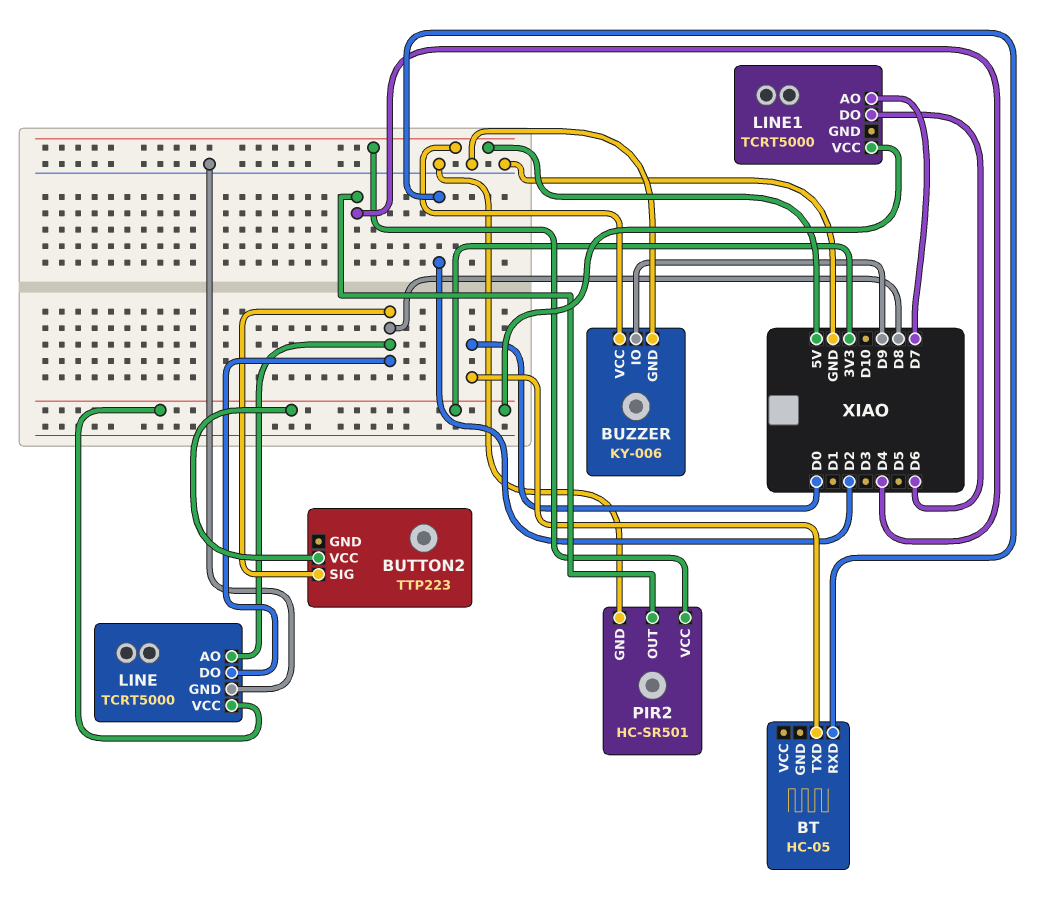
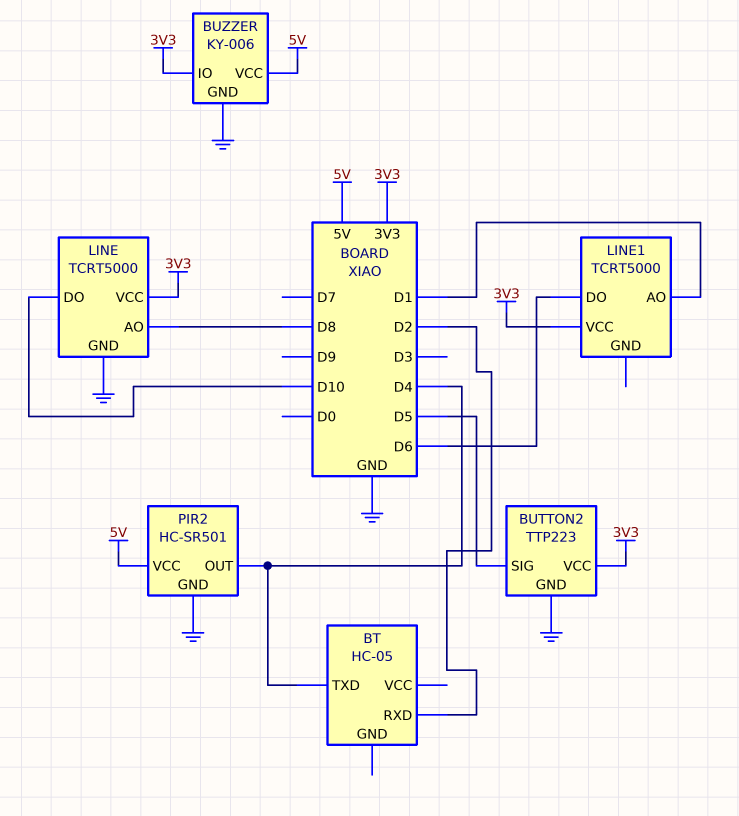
BT pin TXD: D0 -> D4
BUTTON2 pin GND: none -> GND
BUTTON2 pin SIG: D8 -> D5
BUZZER pin IO: D9 -> 3V3
LINE pin DO: D8 -> D10
LINE1 pin AO: D7 -> D1

